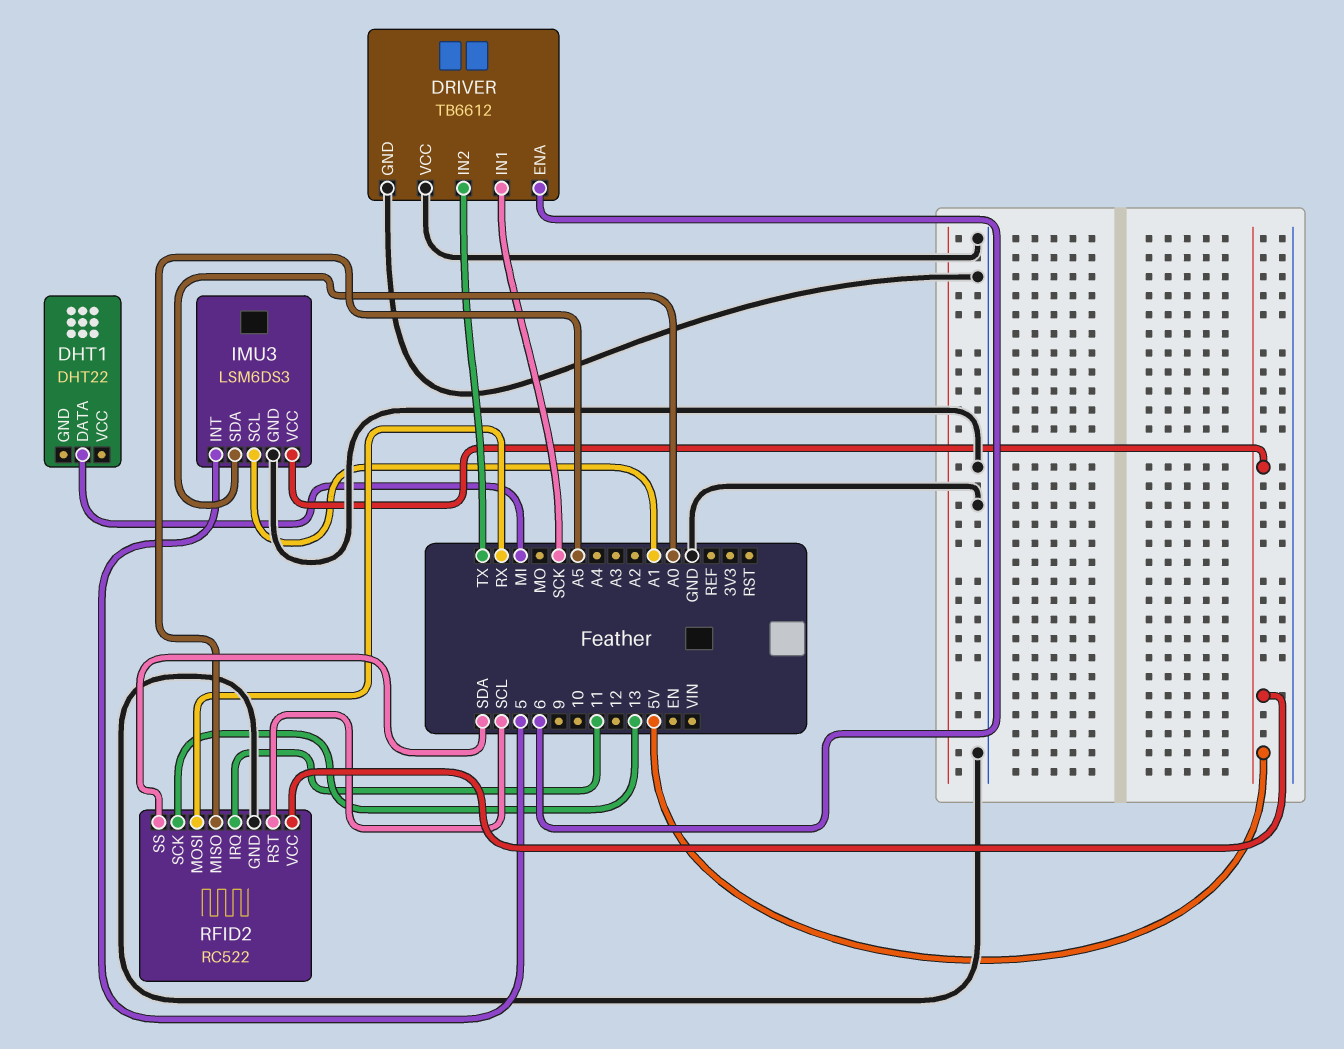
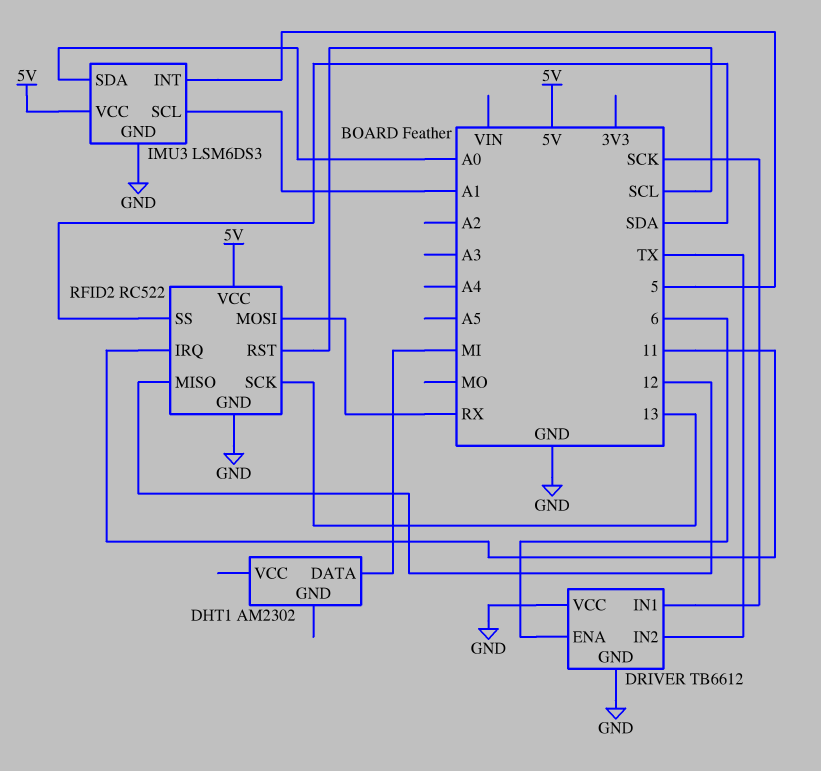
DHT1: DHT22 -> AM2302
RFID2 pin MISO: A5 -> 12

